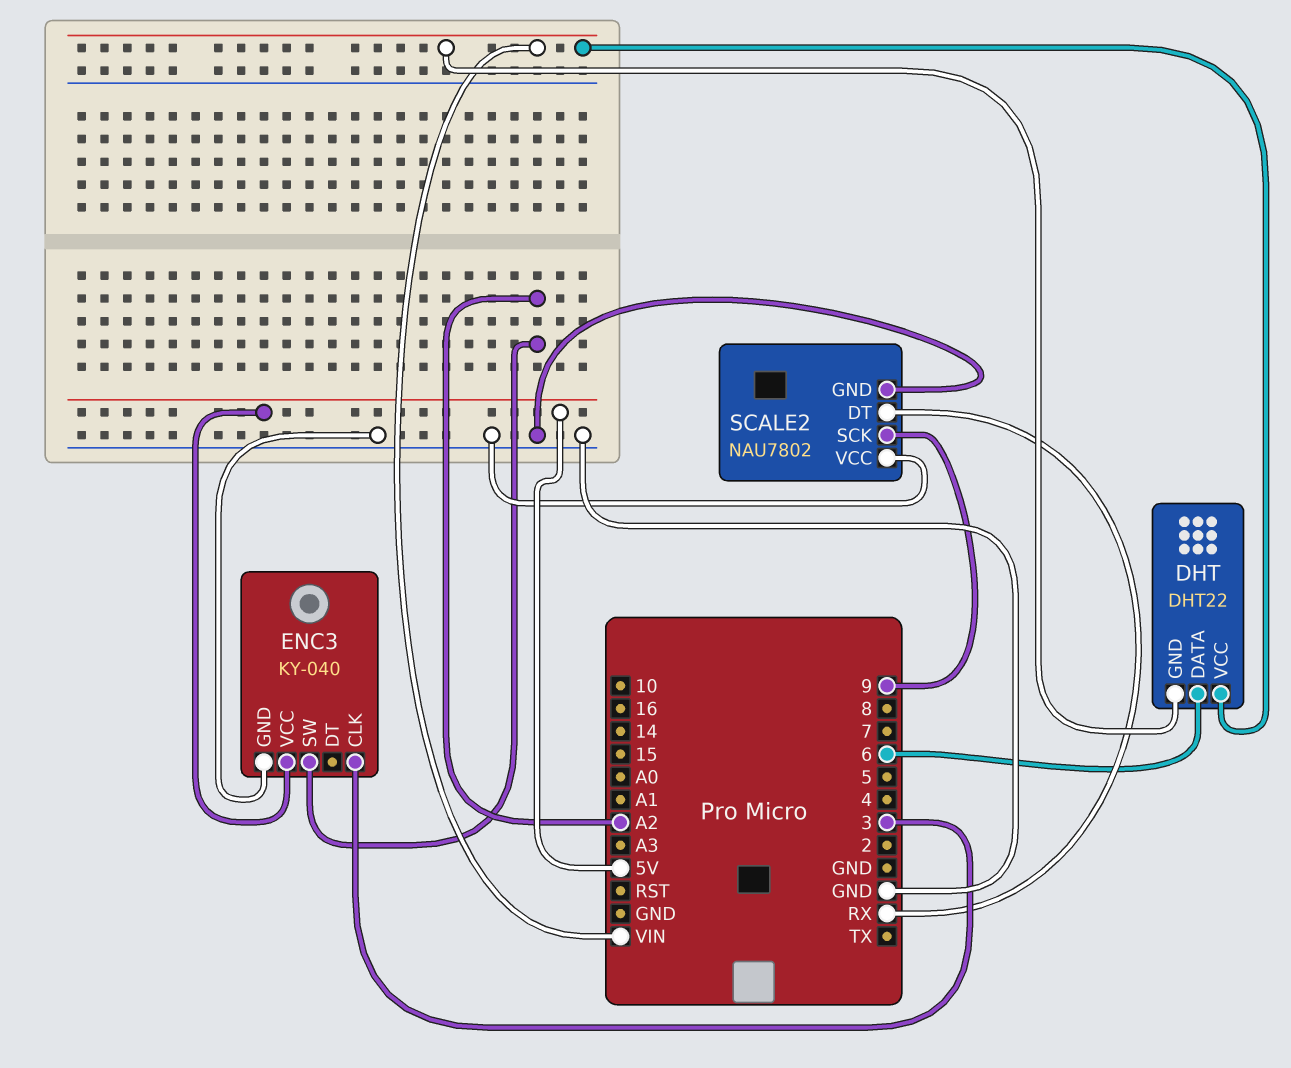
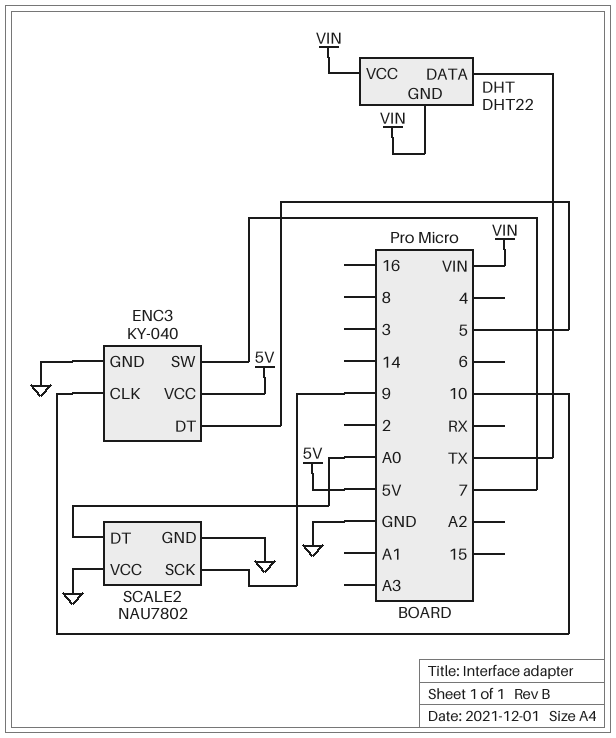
DHT pin DATA: 6 -> TX
ENC3 pin CLK: 3 -> 10
ENC3 pin DT: none -> 5
ENC3 pin SW: A2 -> 7
SCALE2 pin DT: RX -> A0

